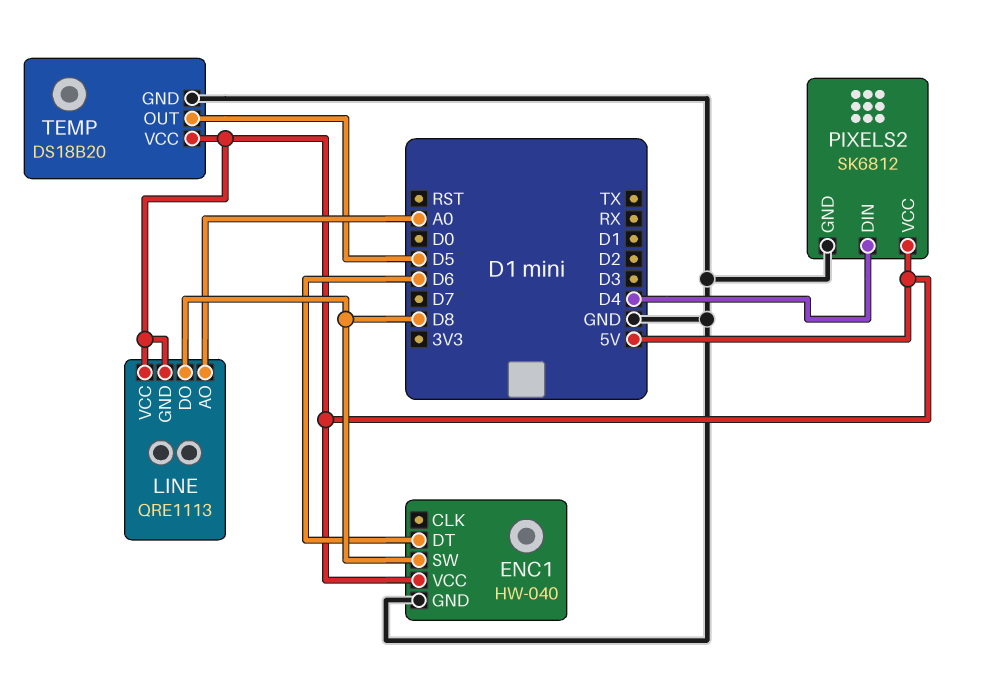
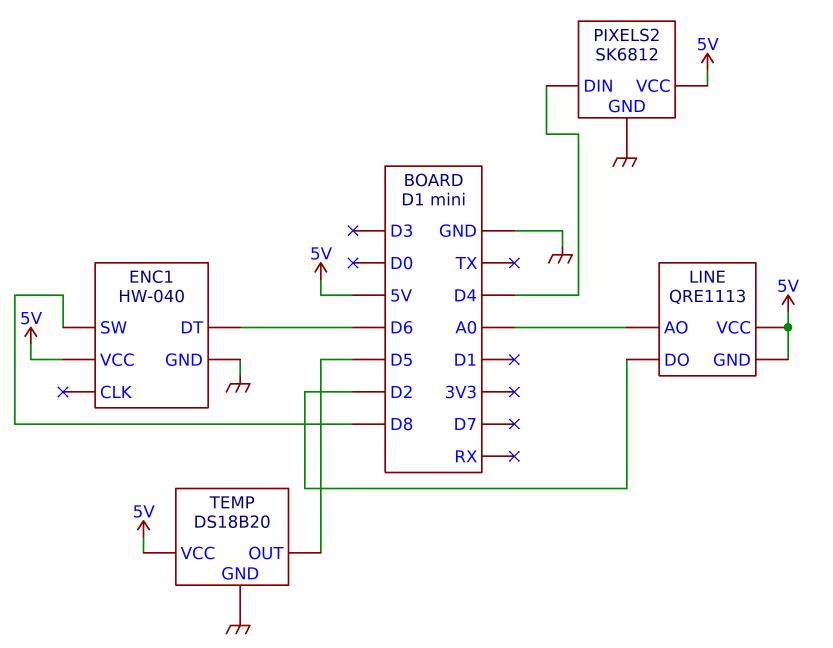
LINE pin DO: D8 -> D2

